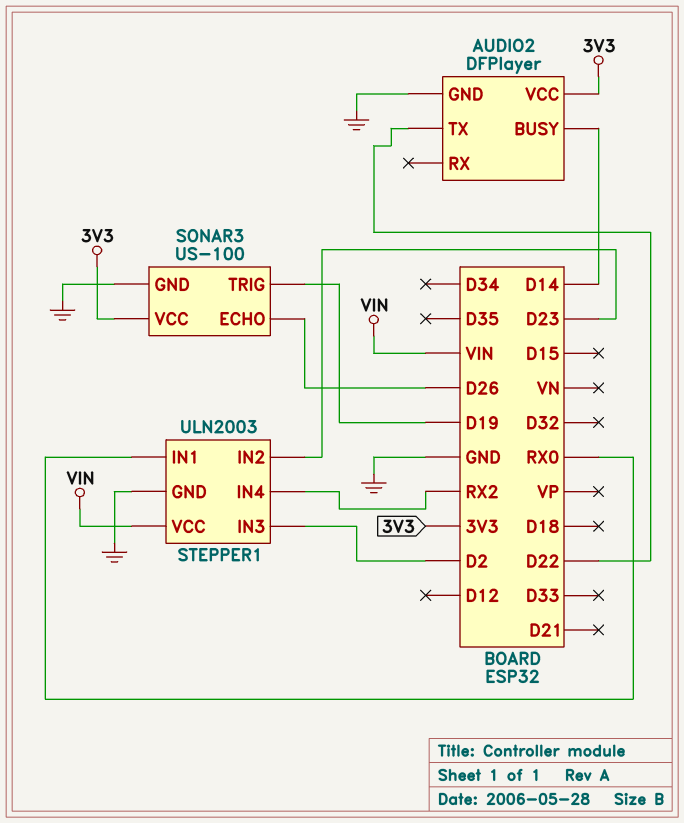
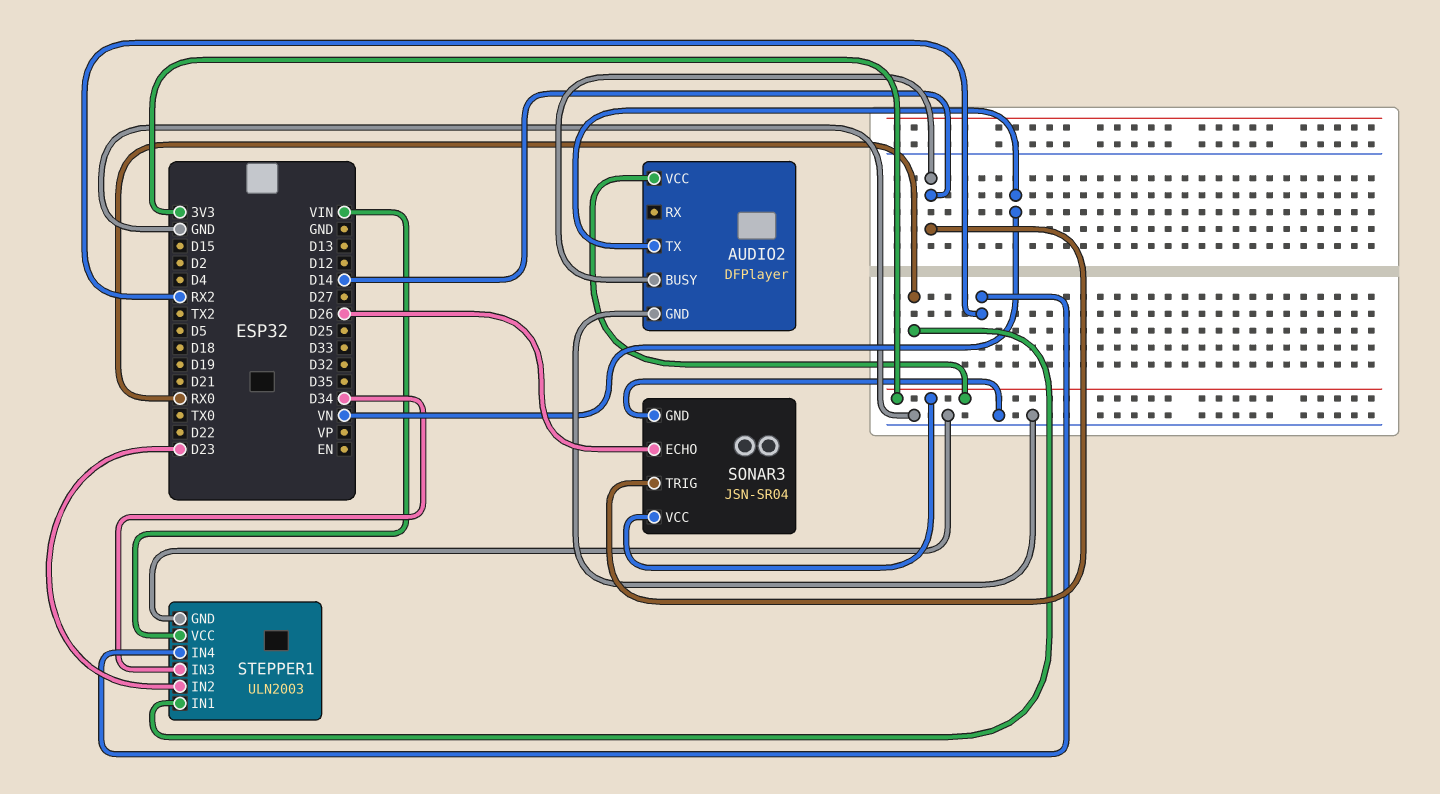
AUDIO2 pin TX: D22 -> VN
SONAR3: US-100 -> JSN-SR04
SONAR3 pin TRIG: D19 -> D14
STEPPER1 pin IN3: D2 -> D34

